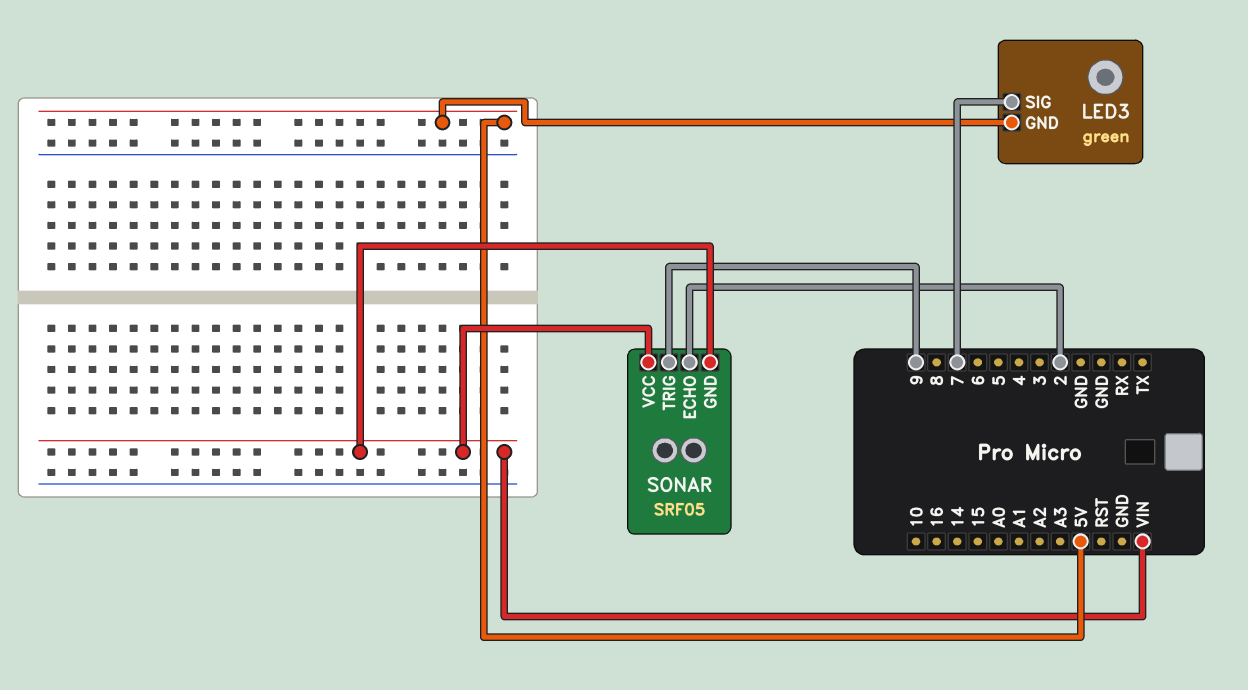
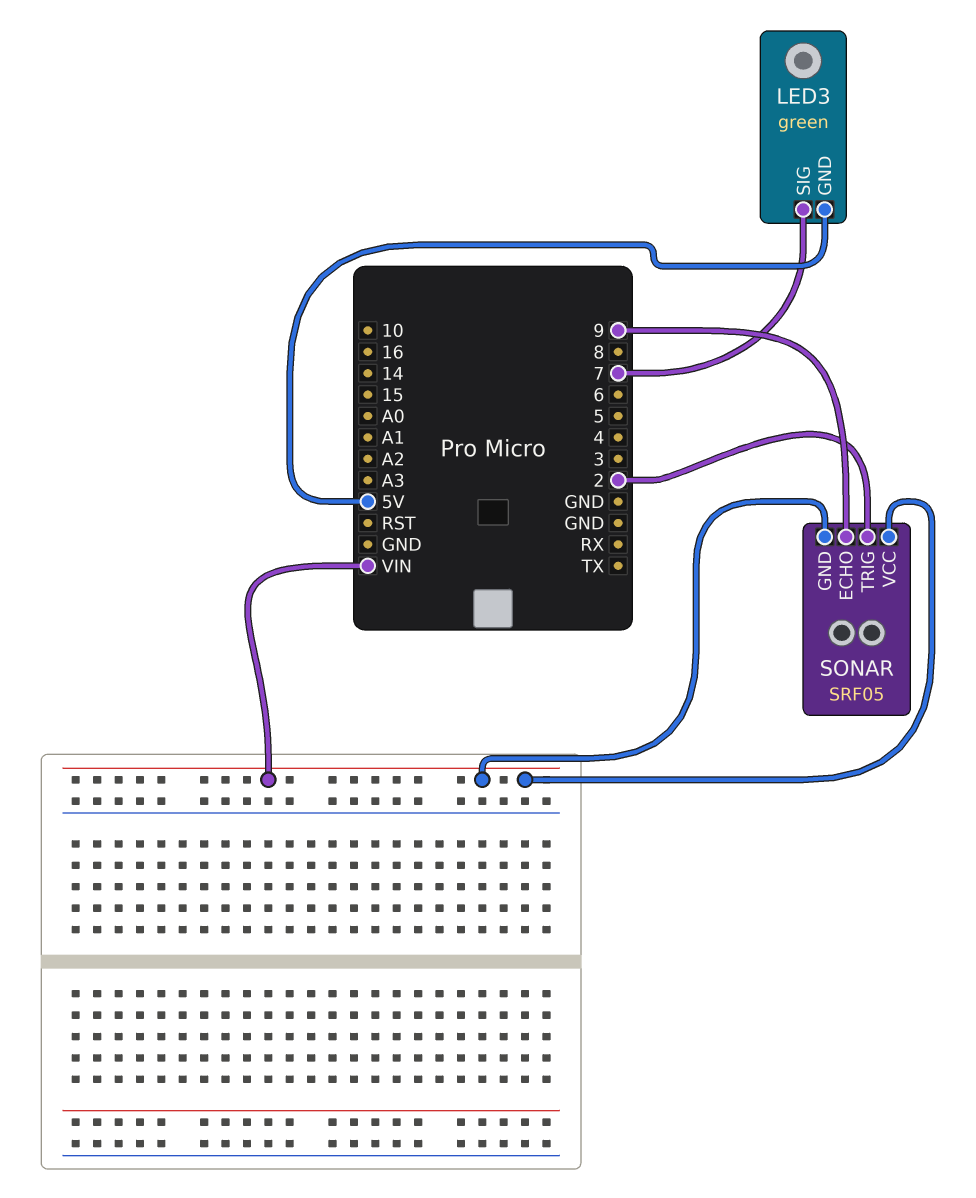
SONAR pin ECHO: 2 -> 9
SONAR pin TRIG: 9 -> 2

